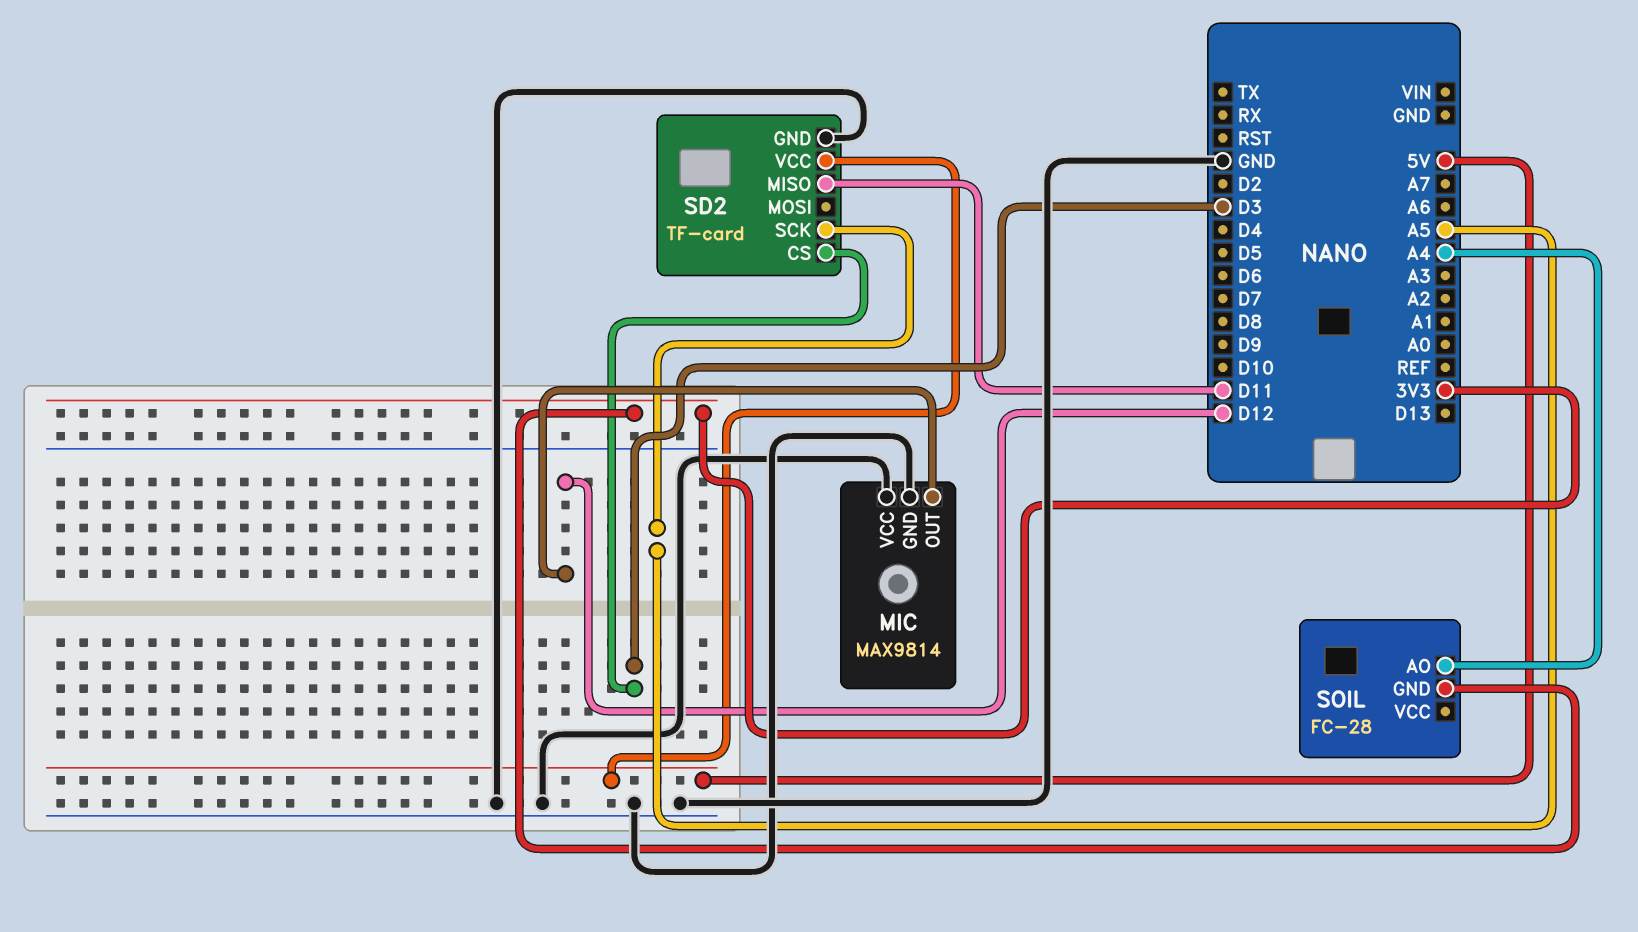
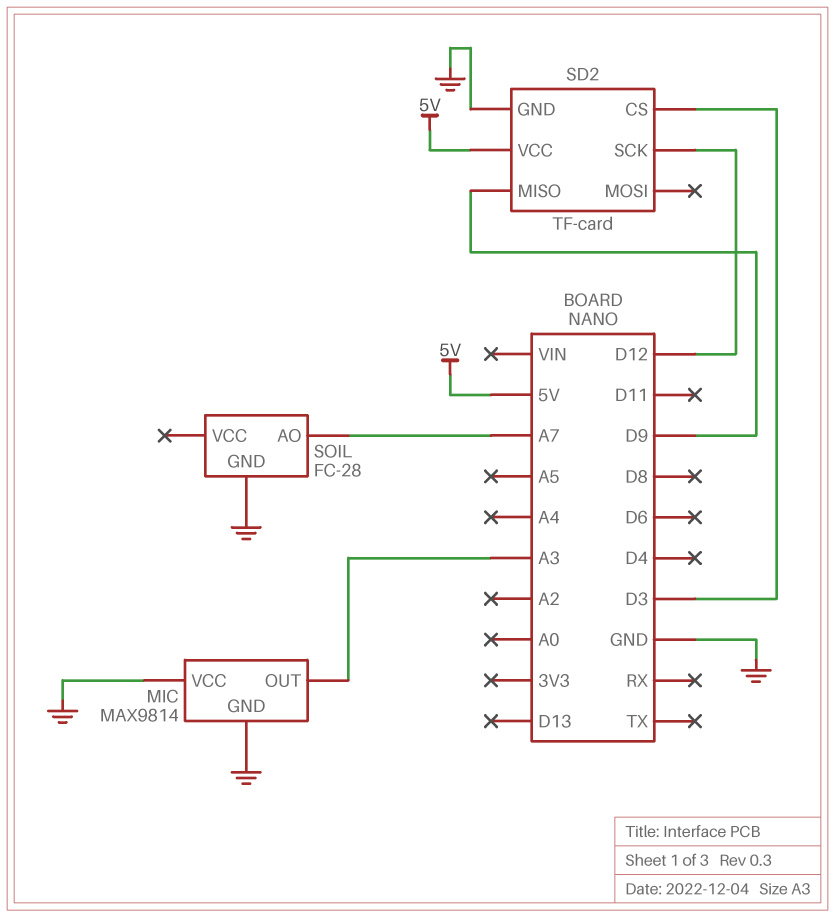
MIC pin OUT: D12 -> A3
SD2 pin MISO: D11 -> D9
SD2 pin SCK: A5 -> D12
SOIL pin AO: A4 -> A7
SOIL pin GND: 3V3 -> GND

